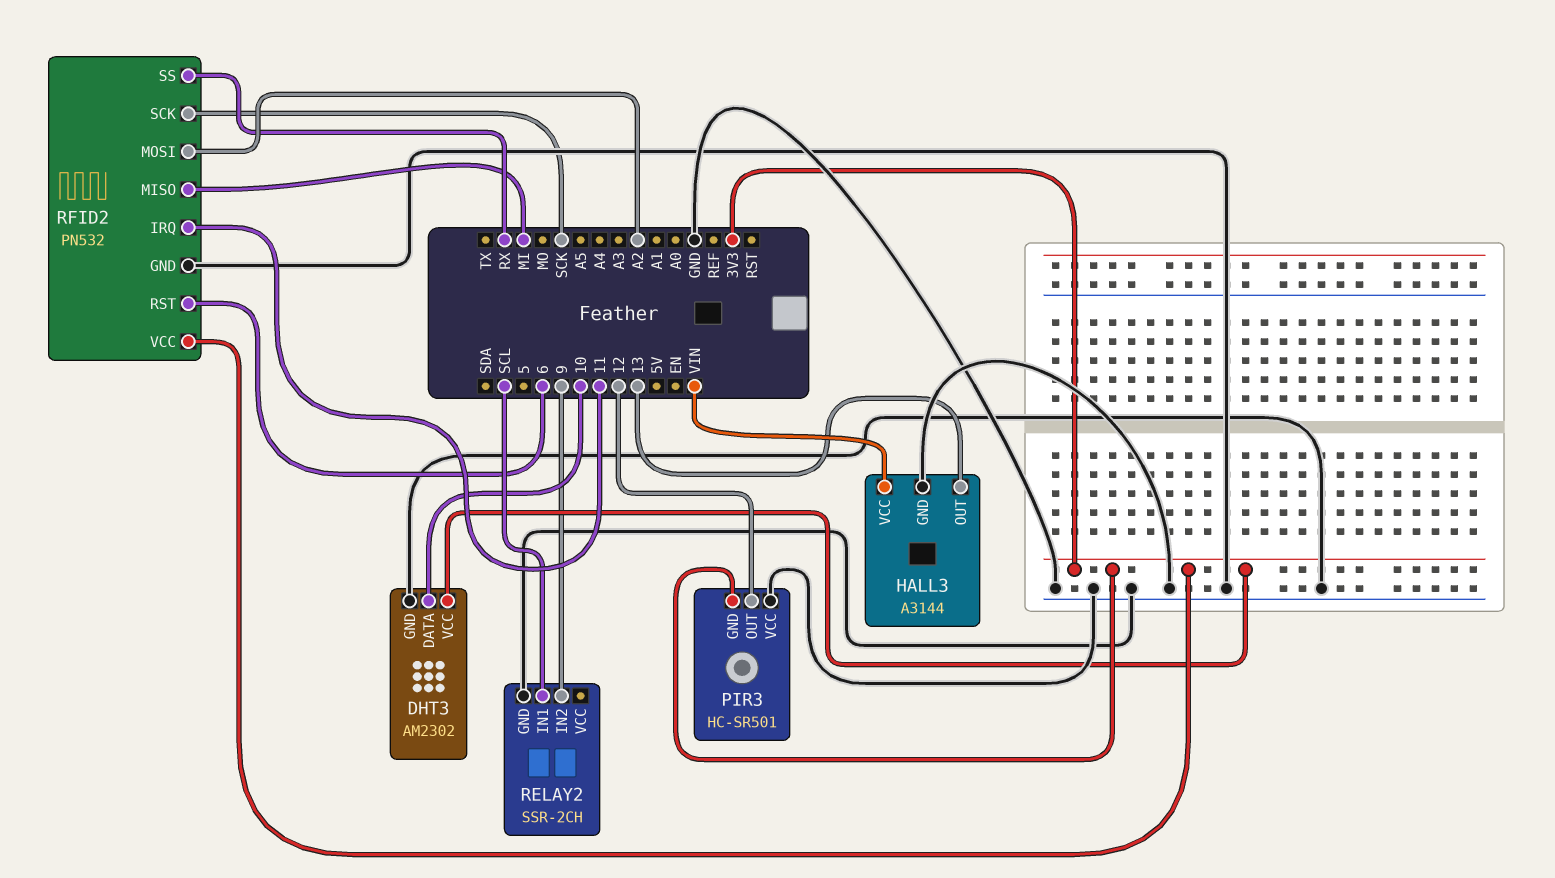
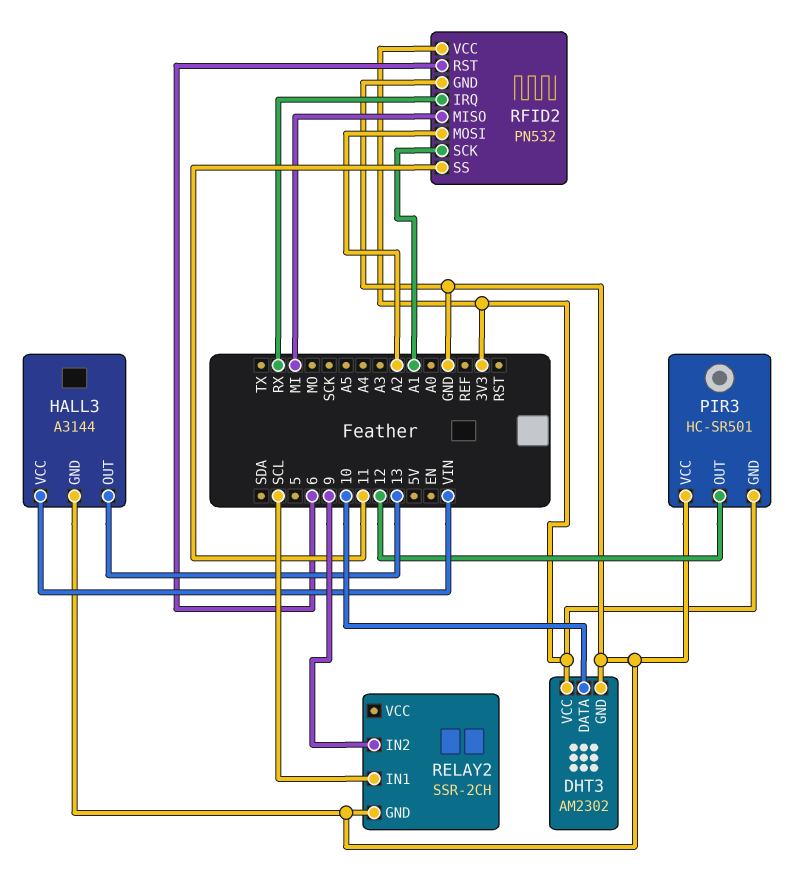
RFID2 pin IRQ: 11 -> RX
RFID2 pin SCK: SCK -> A1
RFID2 pin SS: RX -> 11

